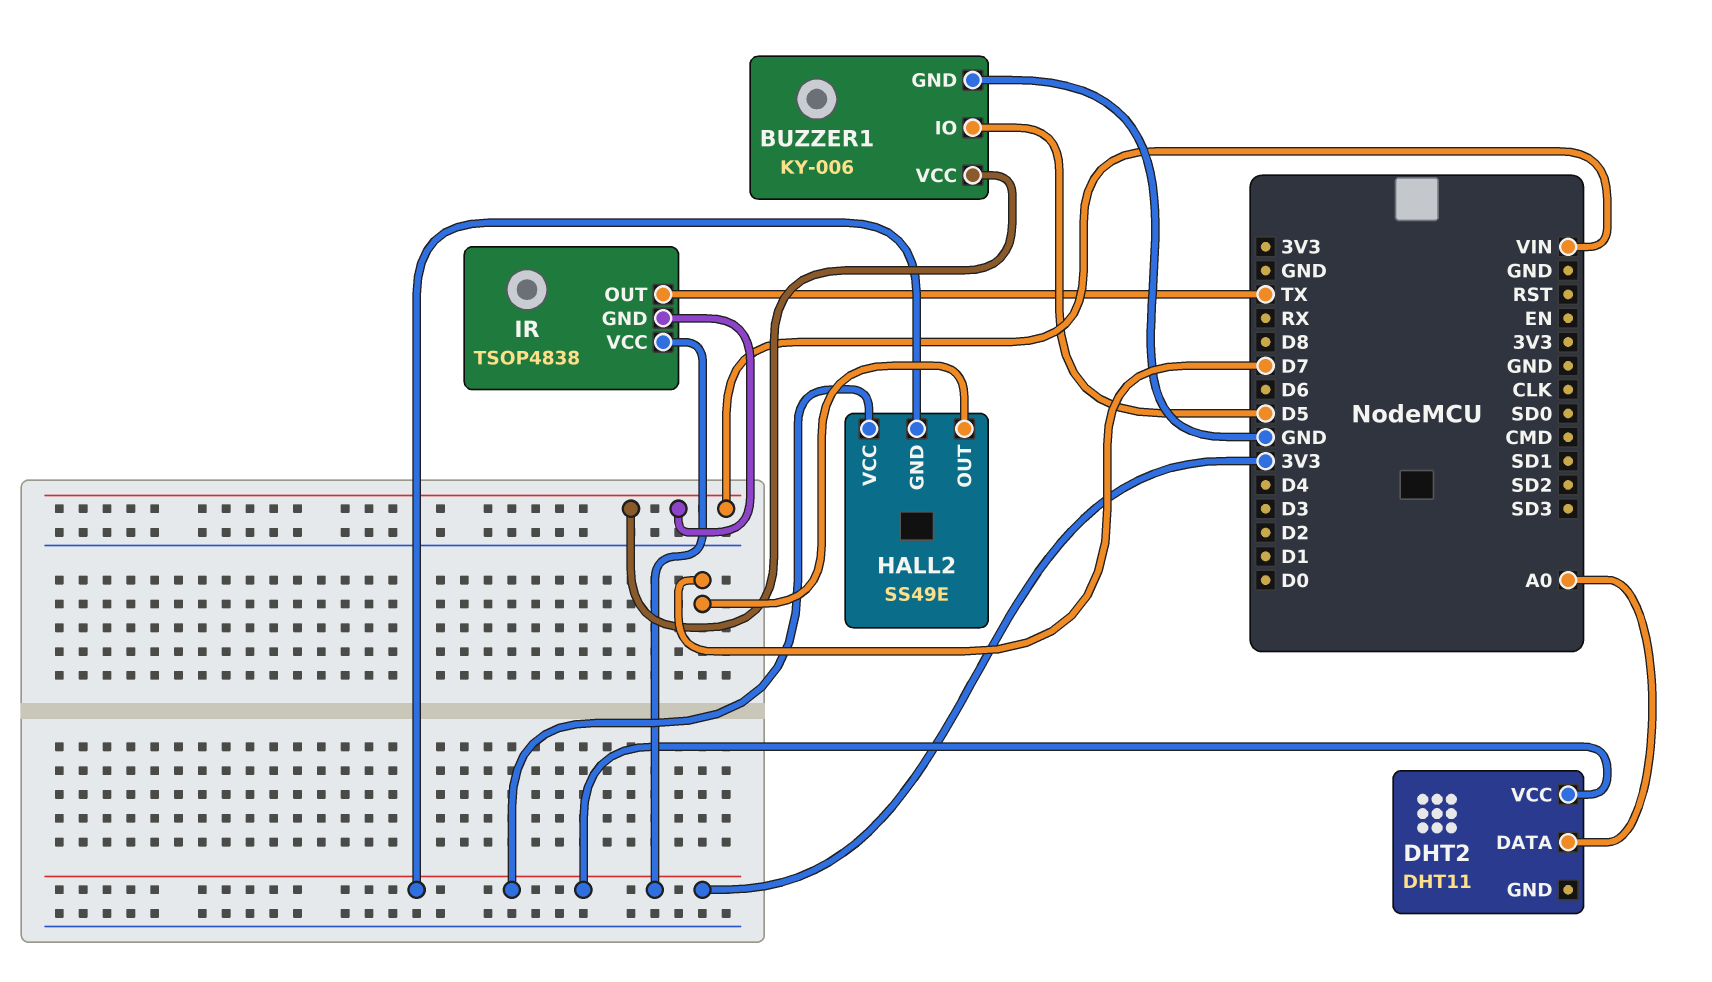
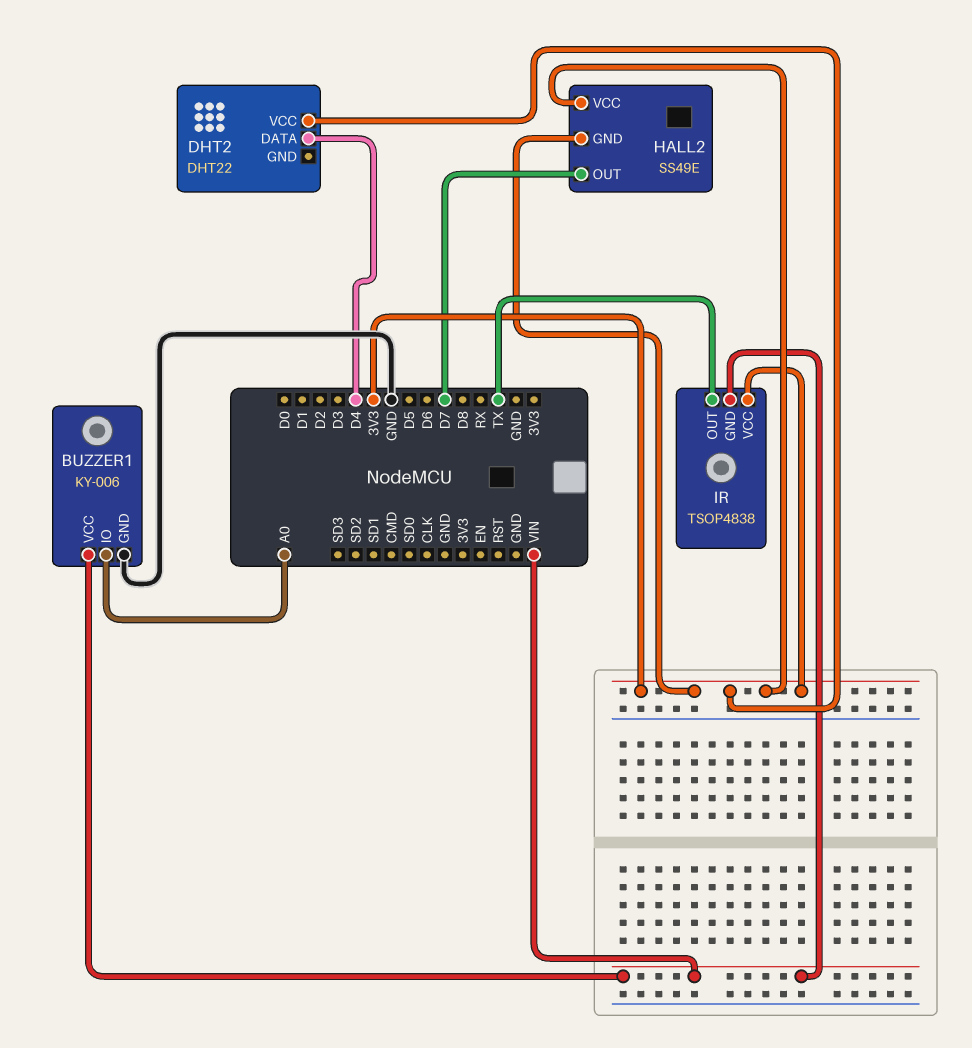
BUZZER1 pin IO: D5 -> A0
DHT2: DHT11 -> DHT22
DHT2 pin DATA: A0 -> D4

